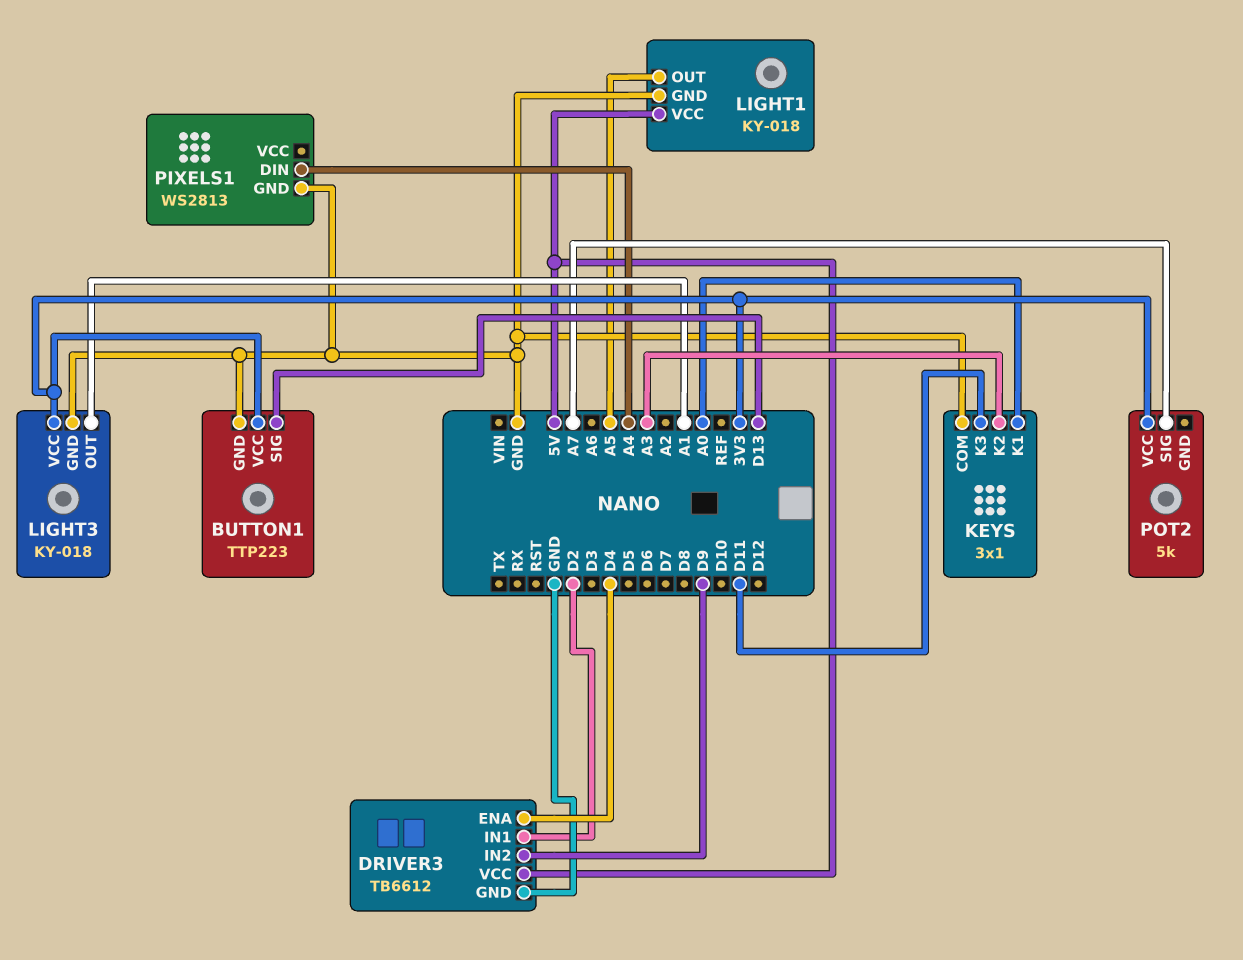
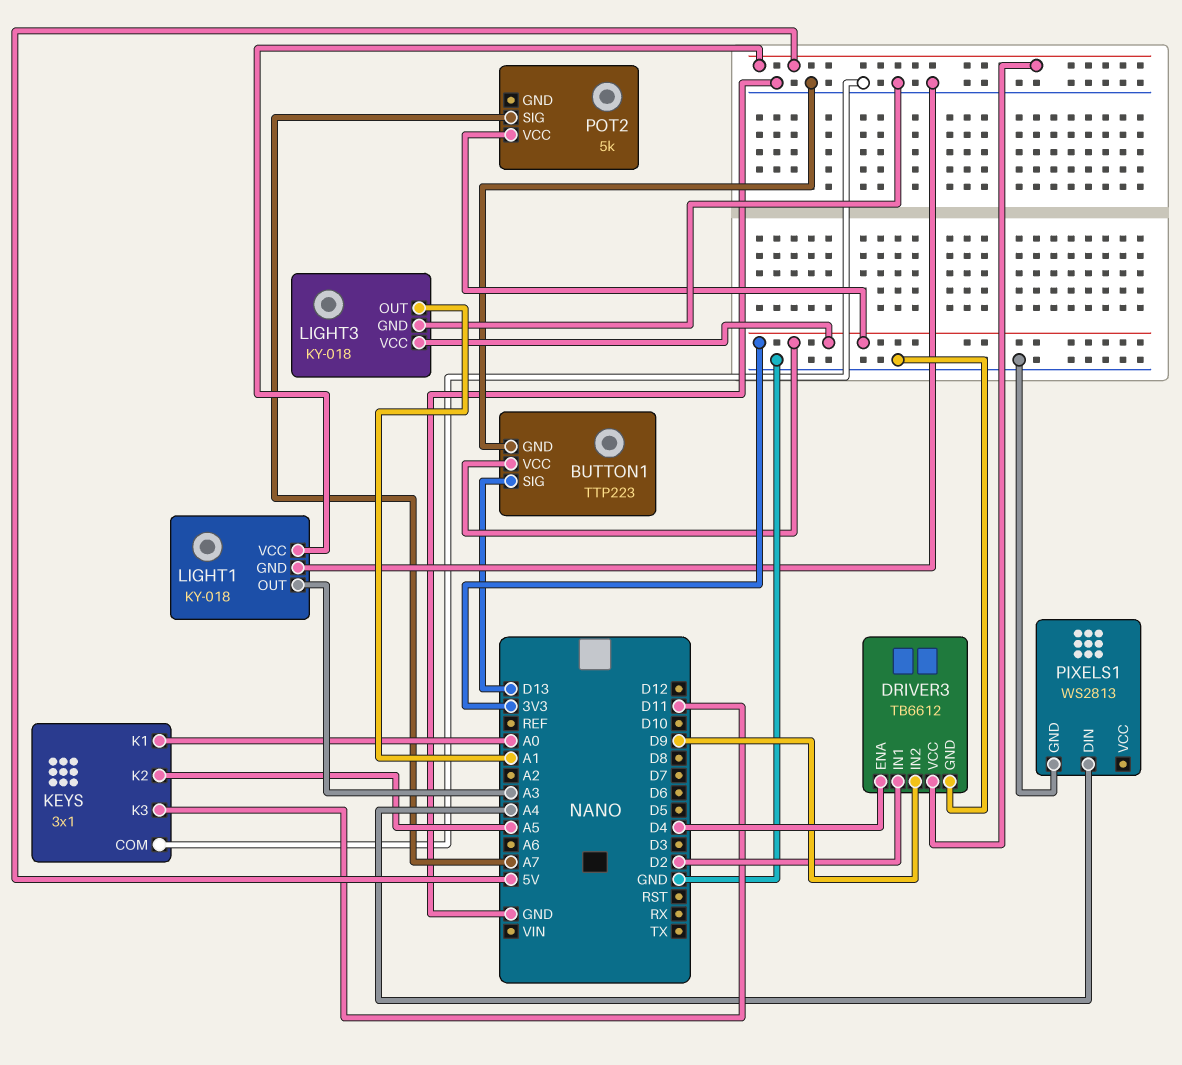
KEYS pin K2: A3 -> A5
LIGHT1 pin OUT: A5 -> A3

